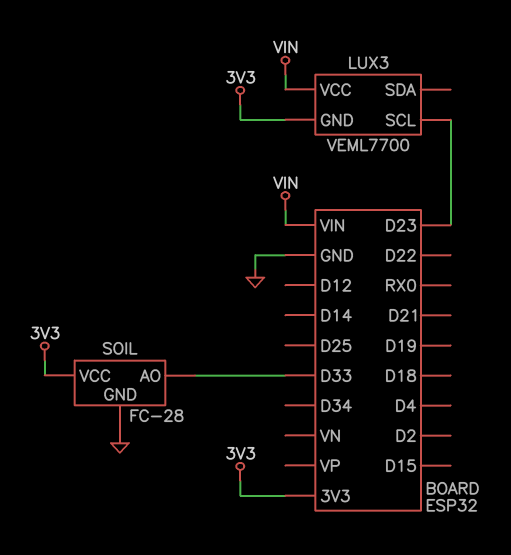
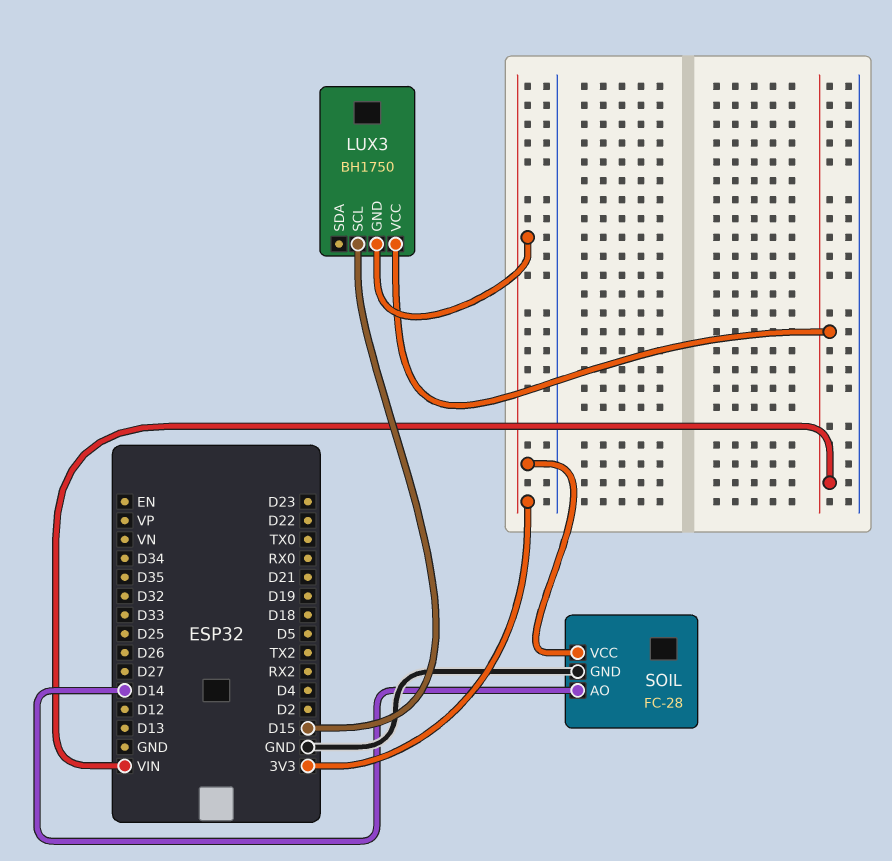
LUX3: VEML7700 -> BH1750
LUX3 pin SCL: D23 -> D15
SOIL pin AO: D33 -> D14

